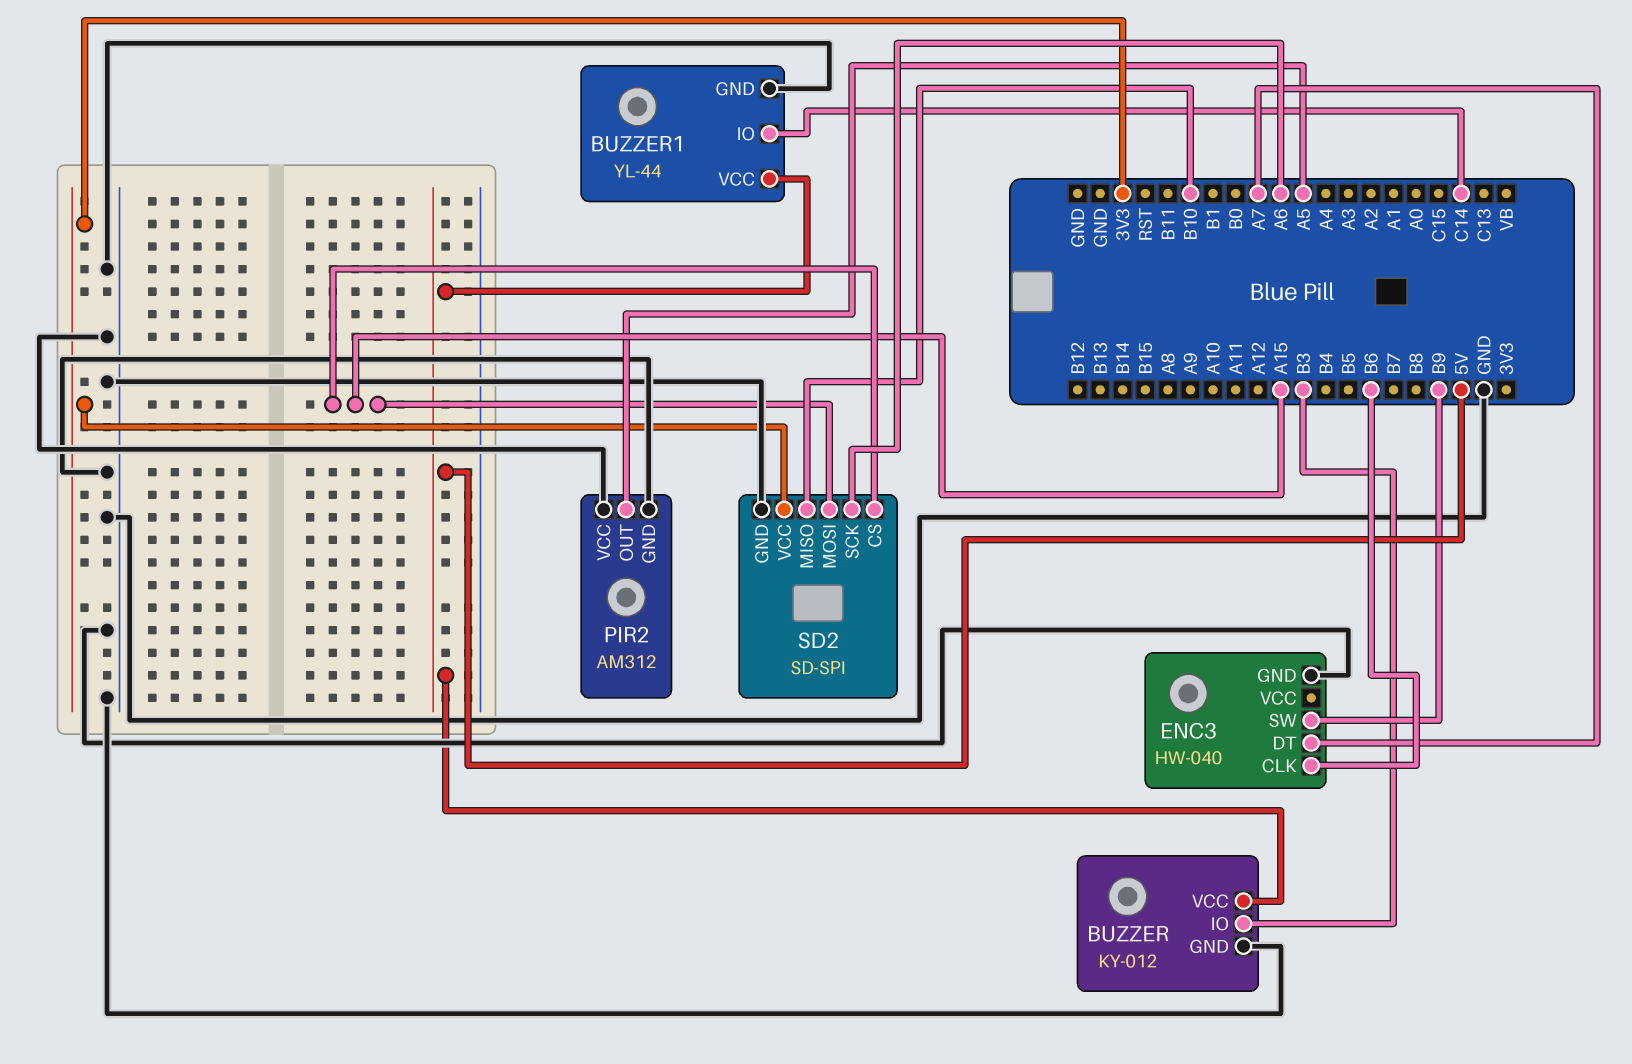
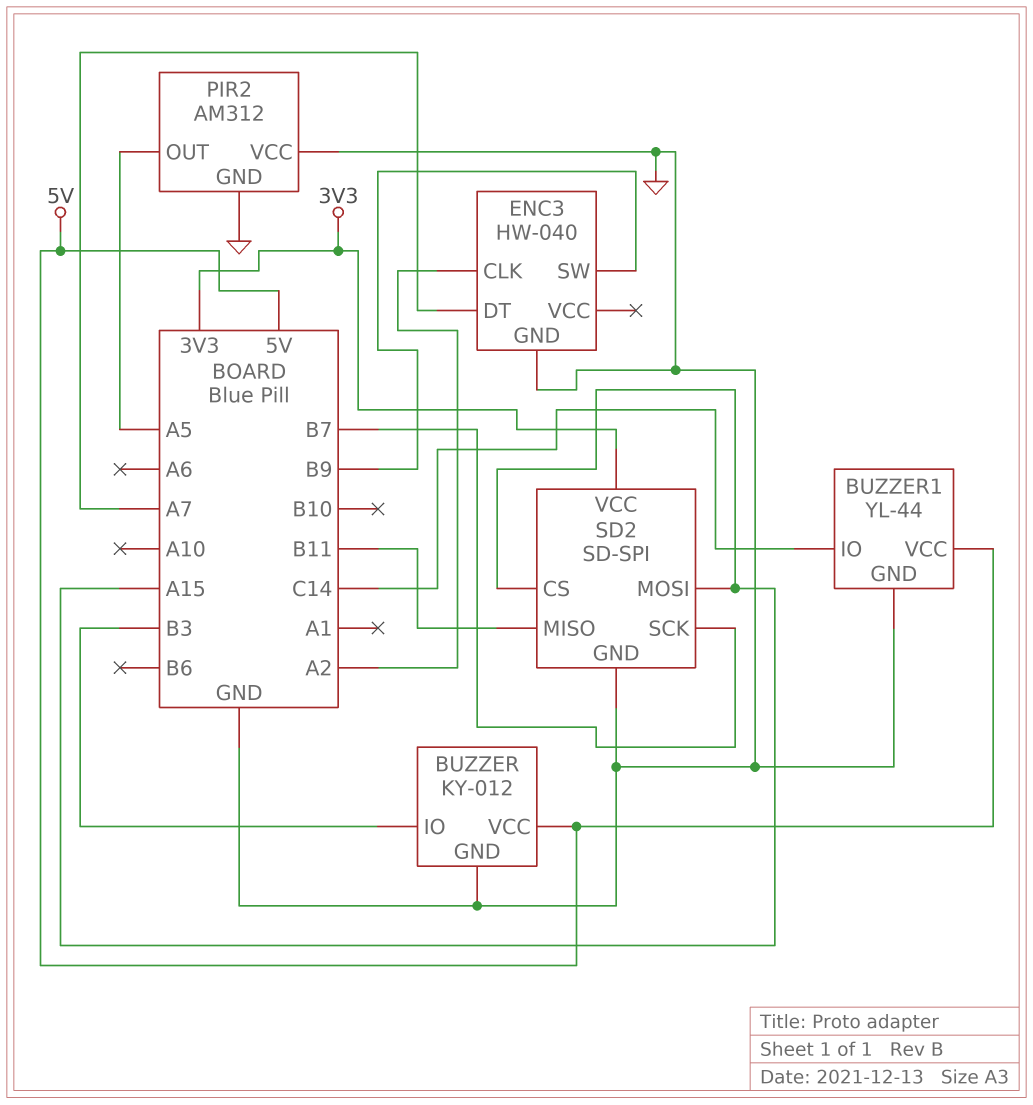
ENC3 pin CLK: B6 -> A2
SD2 pin MISO: B10 -> B11
SD2 pin SCK: A6 -> B7

